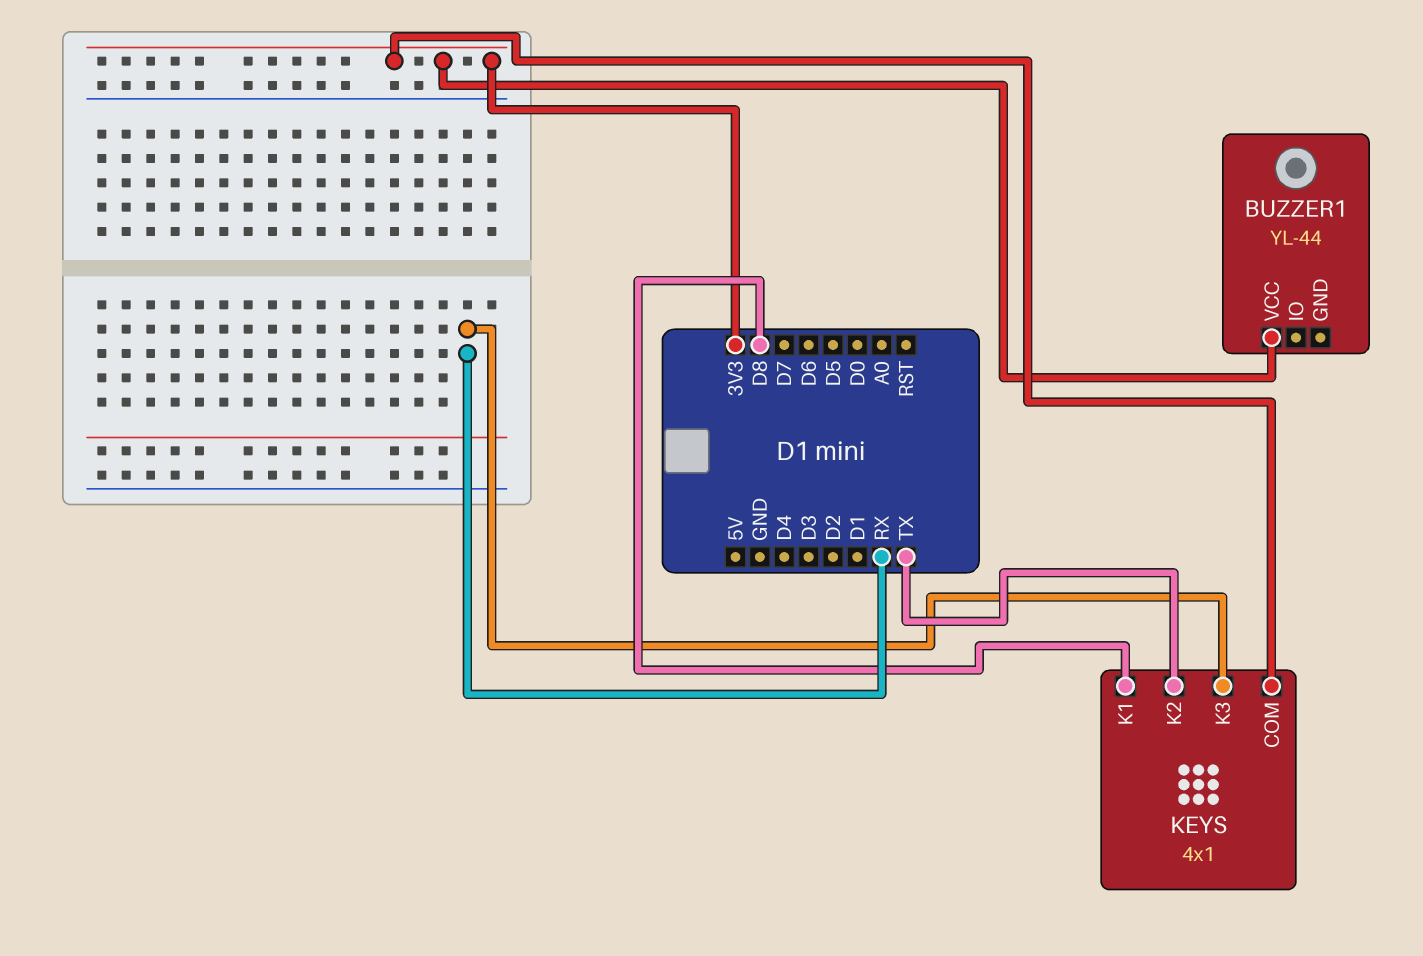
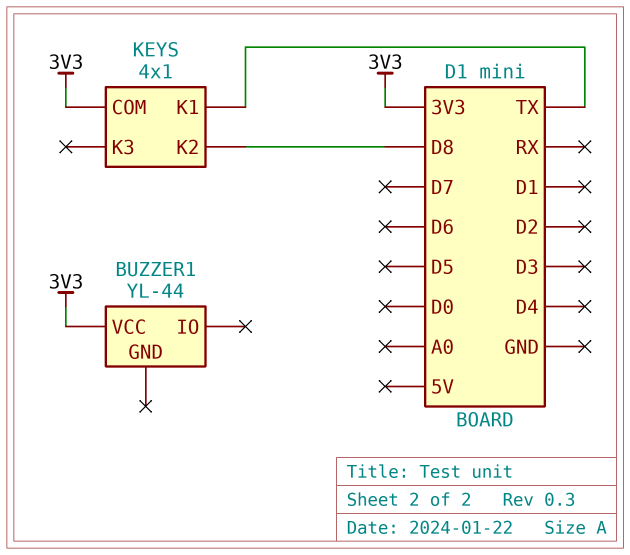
KEYS pin K1: D8 -> TX
KEYS pin K2: TX -> D8
KEYS pin K3: RX -> none

